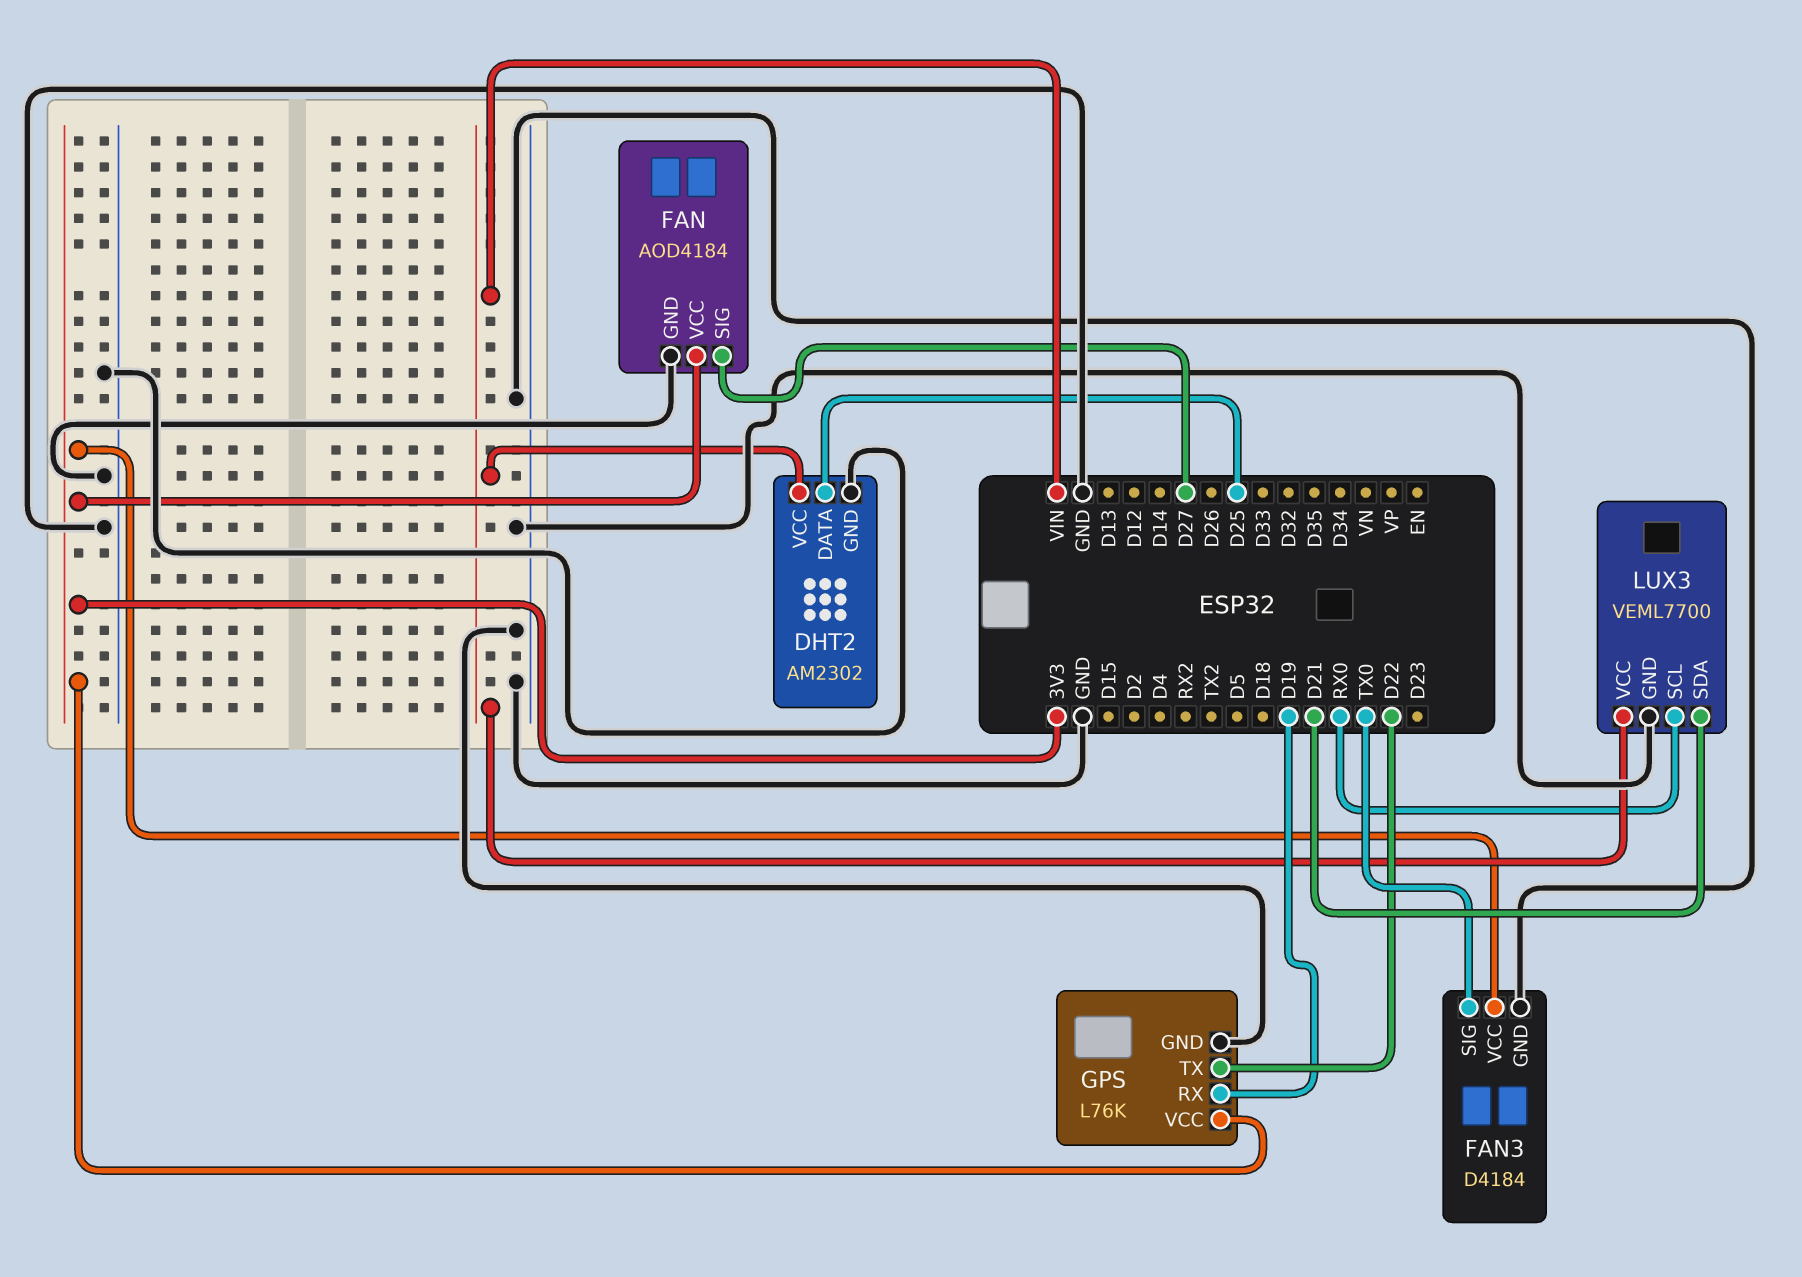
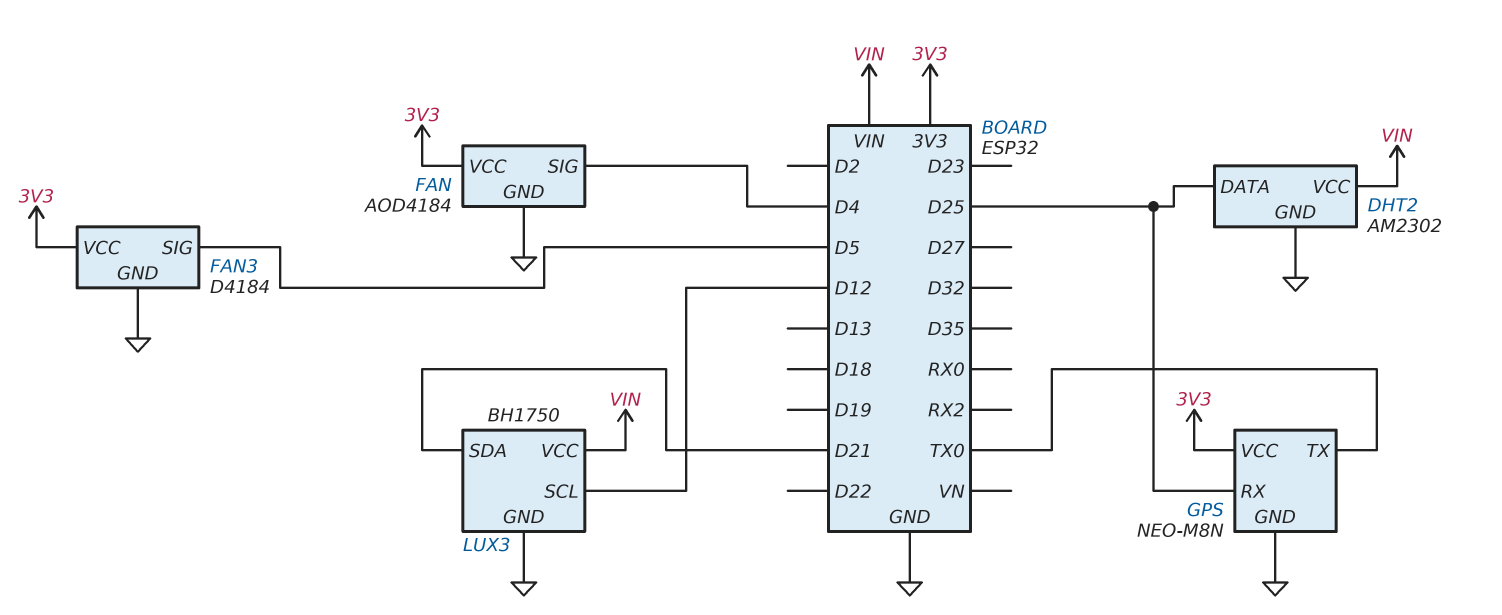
FAN pin SIG: D27 -> D4
FAN3 pin SIG: TX0 -> D5
GPS: L76K -> NEO-M8N
GPS pin RX: D19 -> D25
GPS pin TX: D22 -> TX0
LUX3: VEML7700 -> BH1750
LUX3 pin SCL: RX0 -> D12

